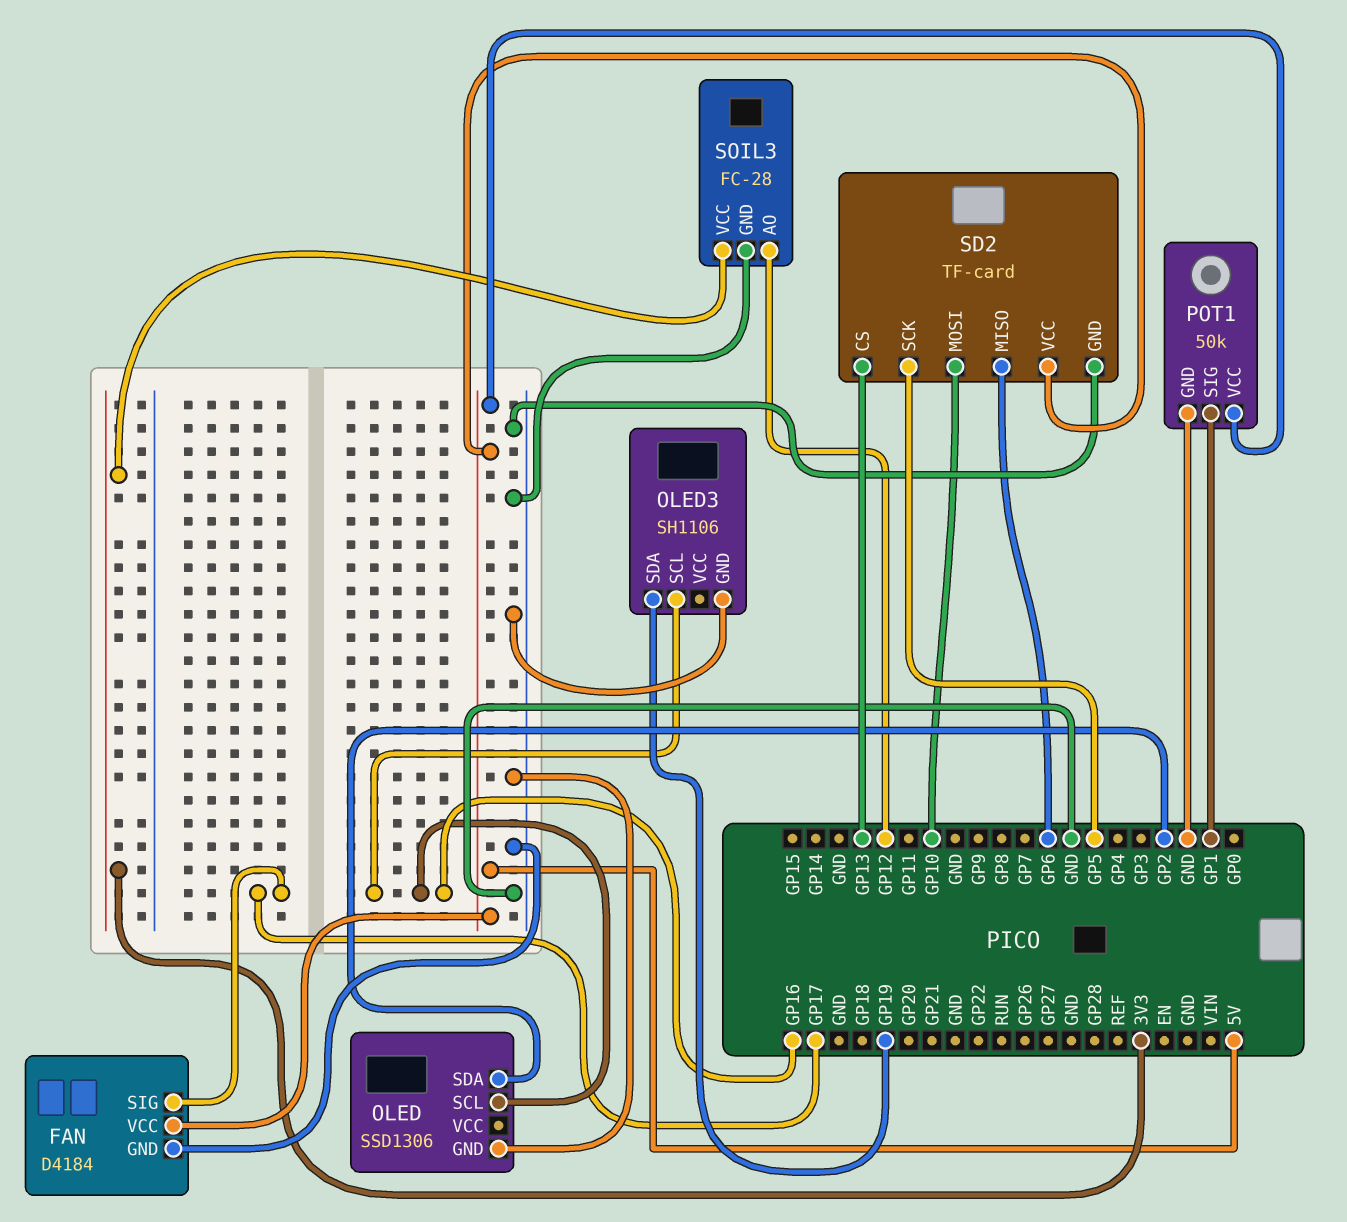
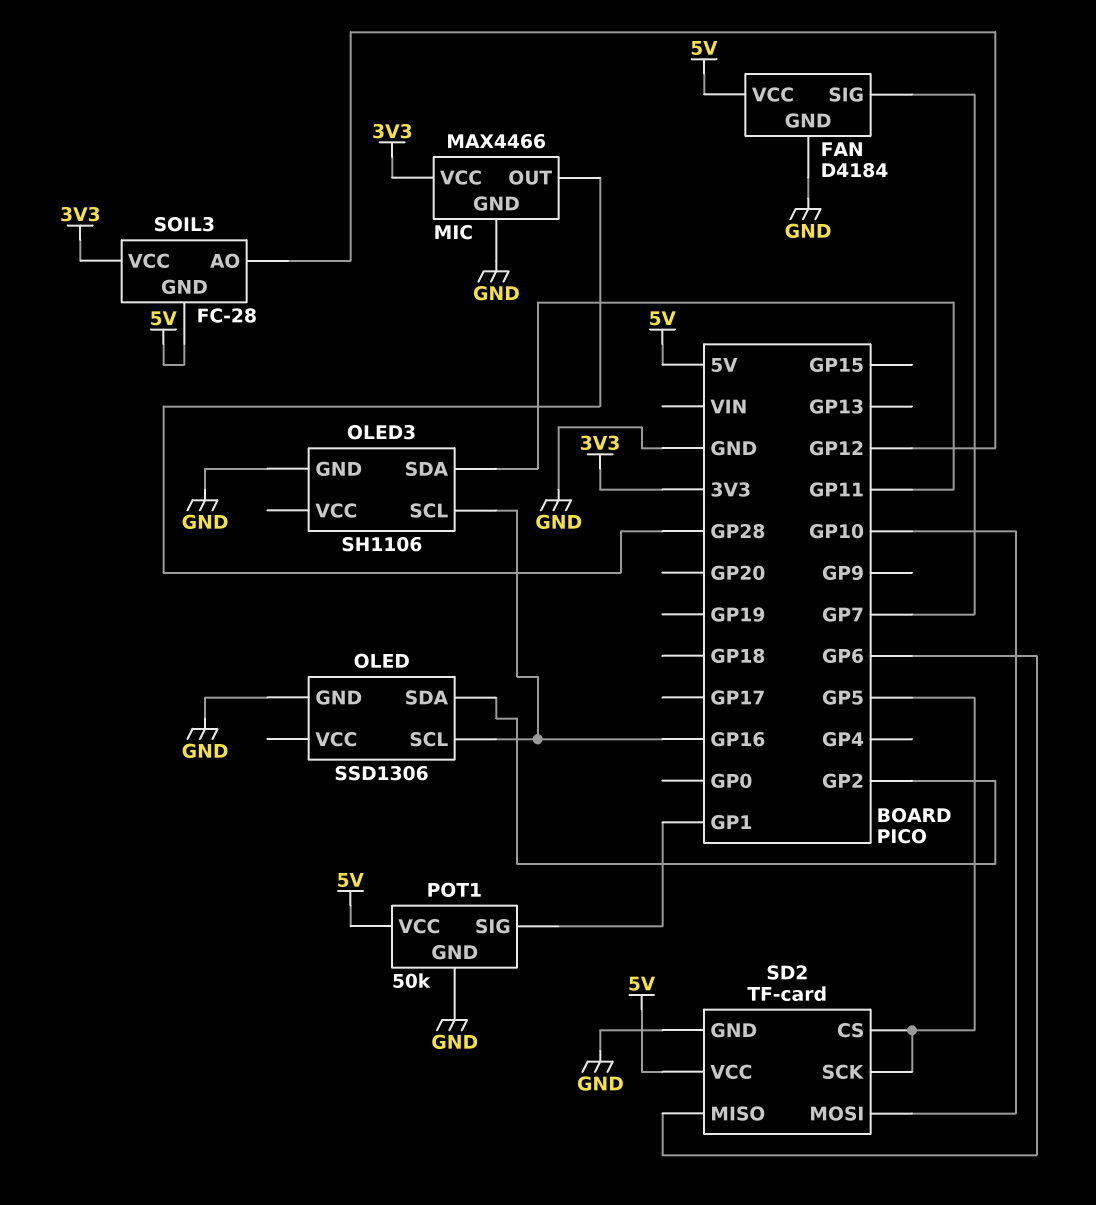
FAN pin SIG: GP17 -> GP7
MIC: none -> MAX4466
MIC pin GND: none -> GND
MIC pin OUT: none -> GP28
MIC pin VCC: none -> 3V3
OLED3 pin SDA: GP19 -> GP11
SD2 pin CS: GP13 -> GP5
SOIL3 pin GND: GND -> 5V

